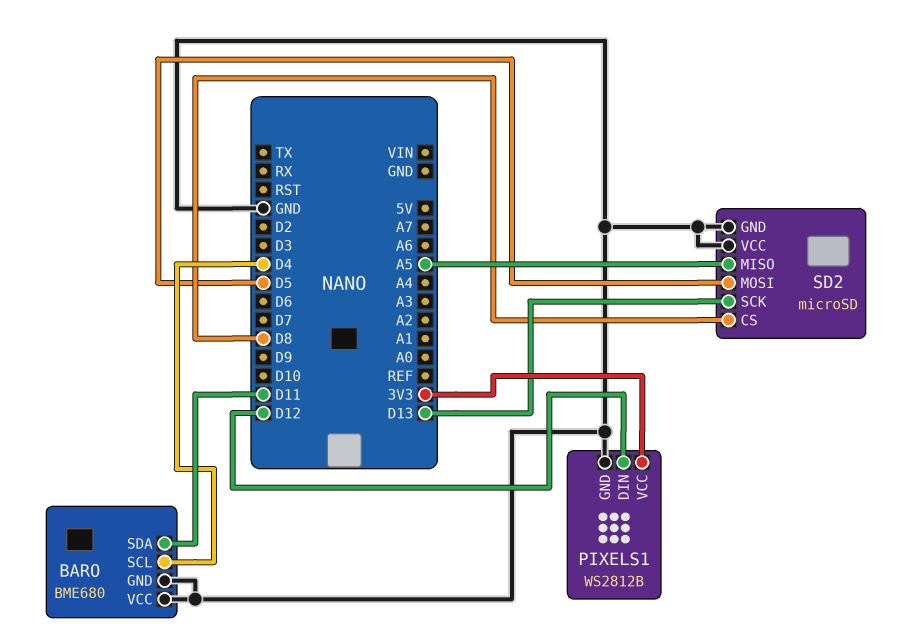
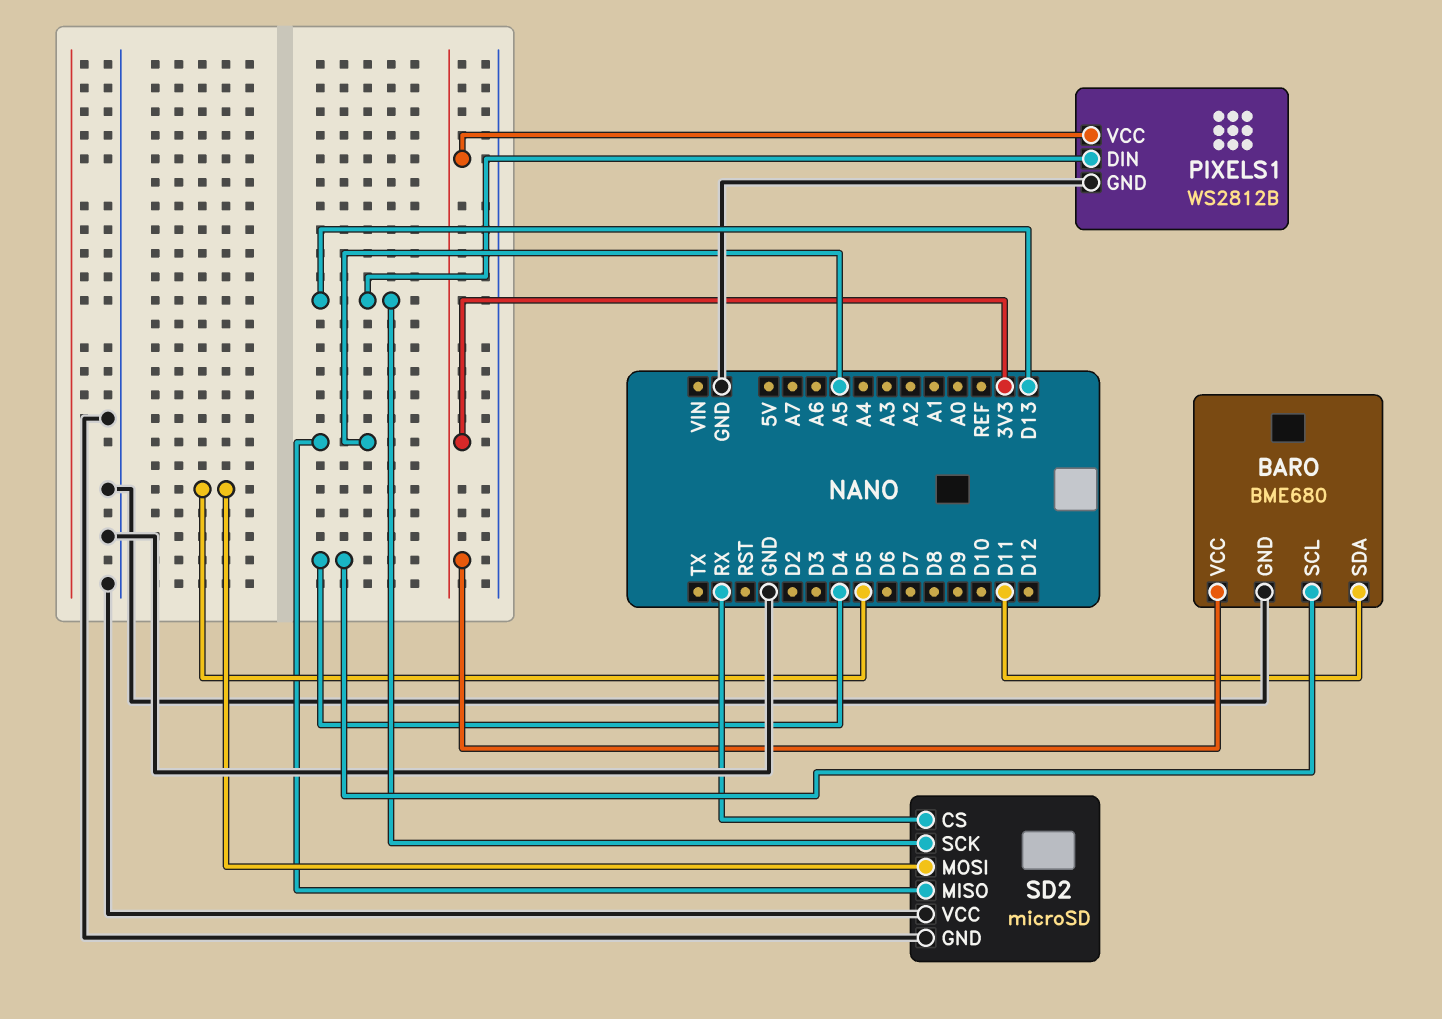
BARO pin VCC: GND -> 3V3
PIXELS1 pin DIN: D12 -> D13
SD2 pin CS: D8 -> RX

